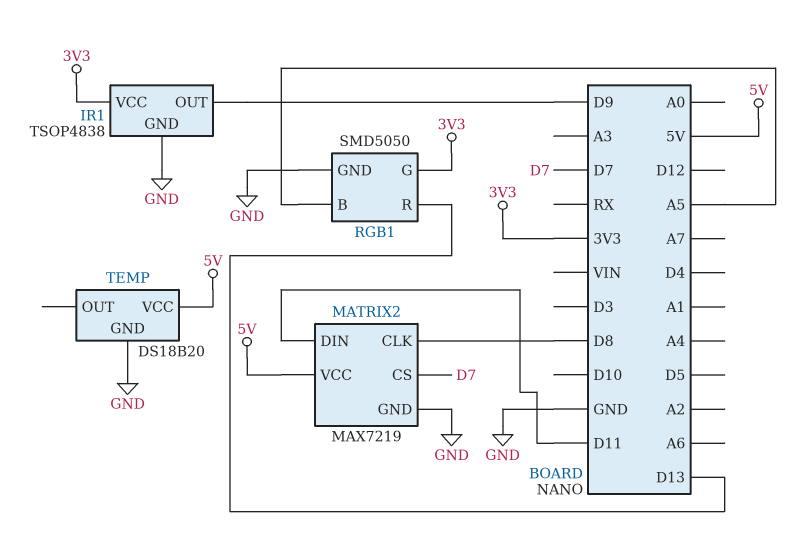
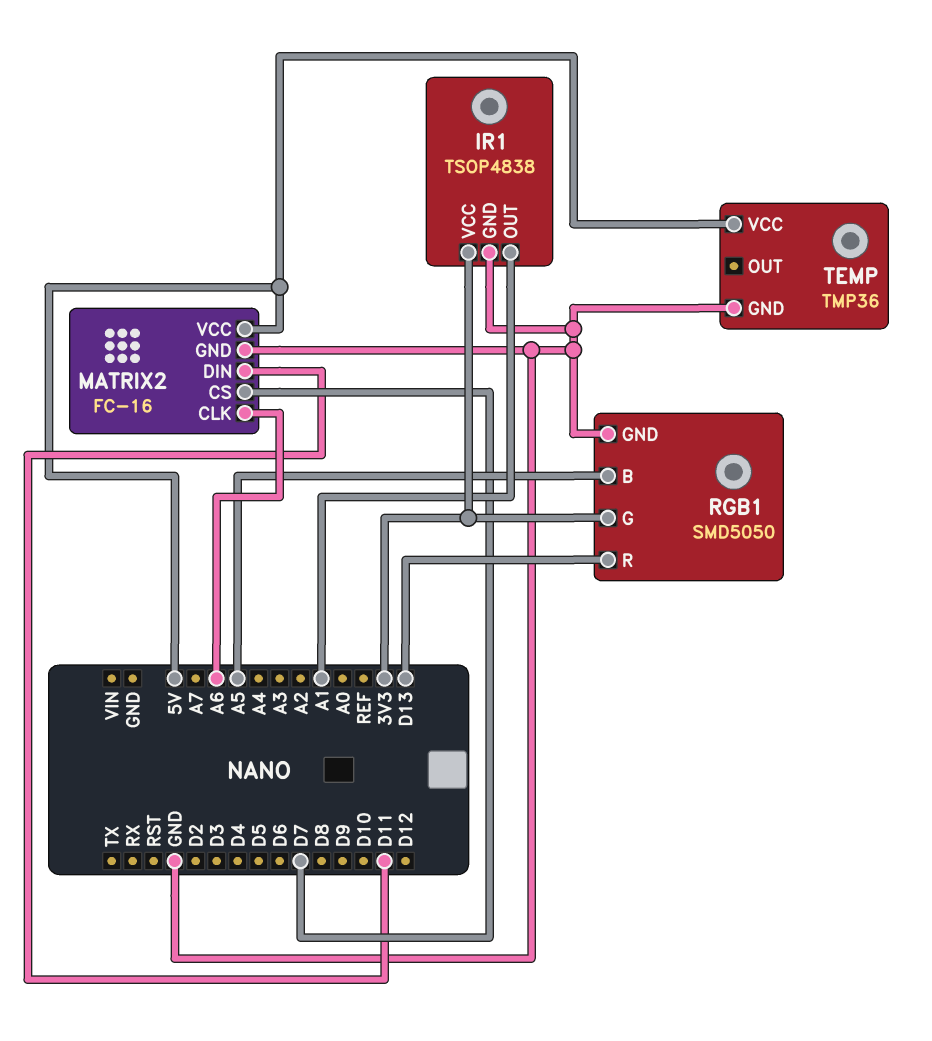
IR1 pin OUT: D9 -> A1
MATRIX2: MAX7219 -> FC-16
MATRIX2 pin CLK: D8 -> A6
TEMP: DS18B20 -> TMP36

